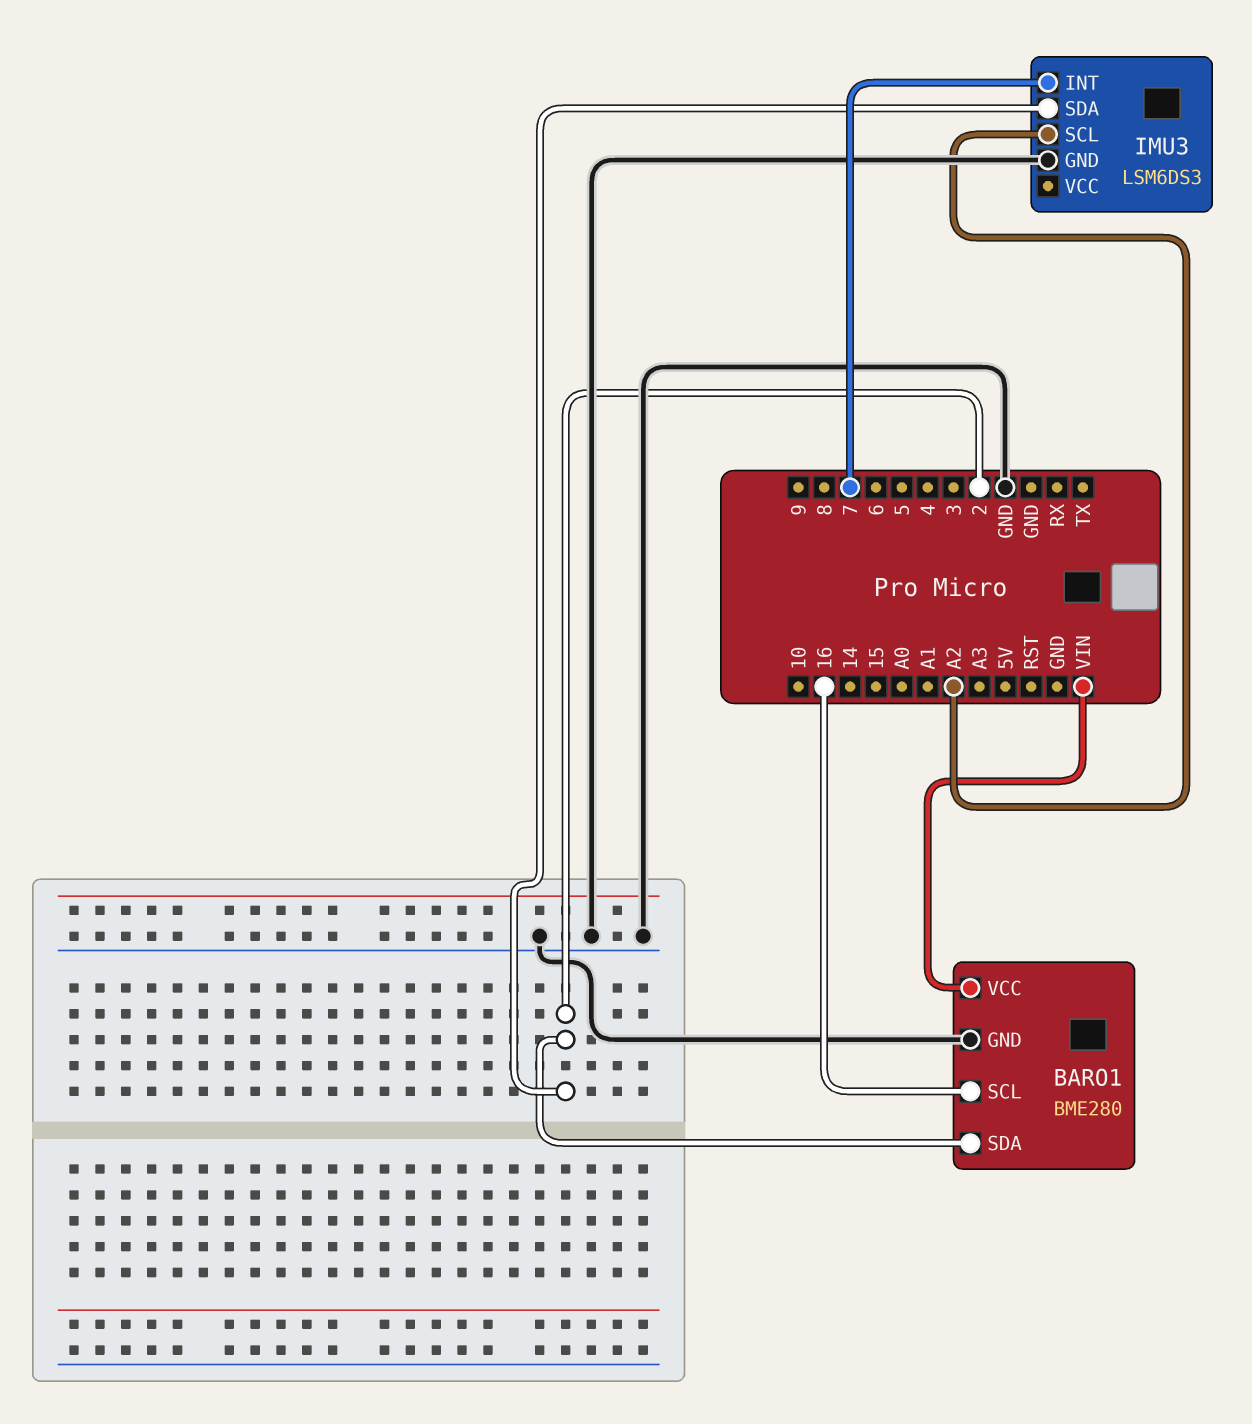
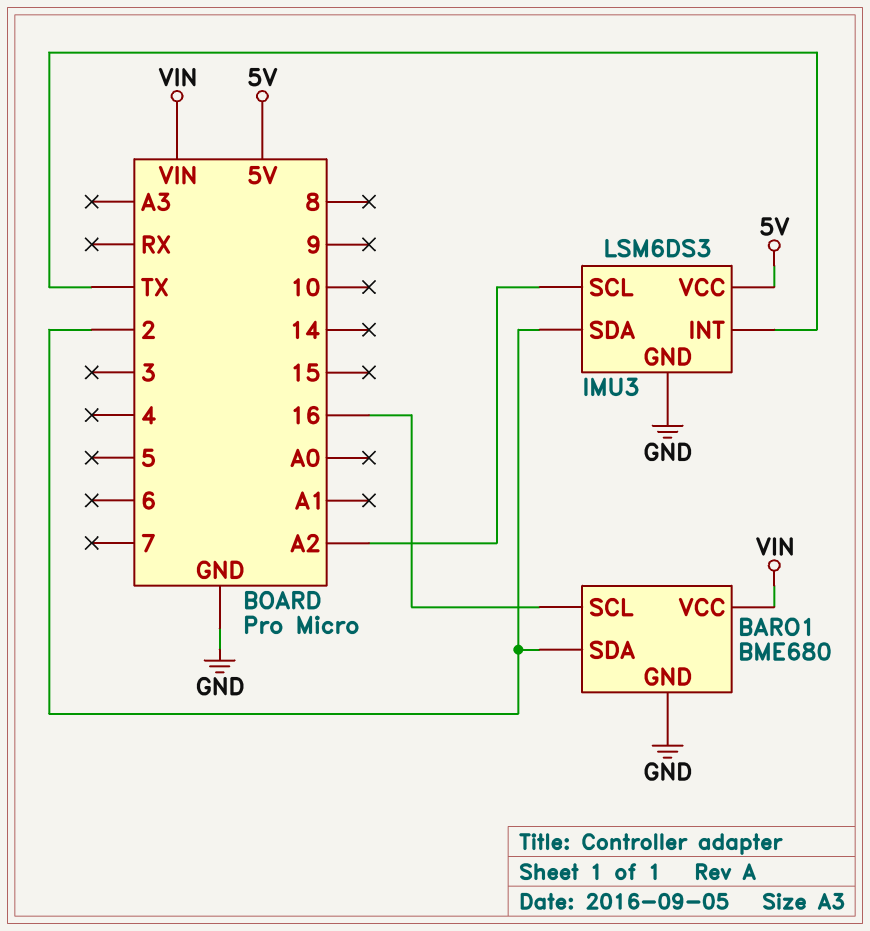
BARO1: BME280 -> BME680
IMU3 pin INT: 7 -> TX
IMU3 pin VCC: none -> 5V

